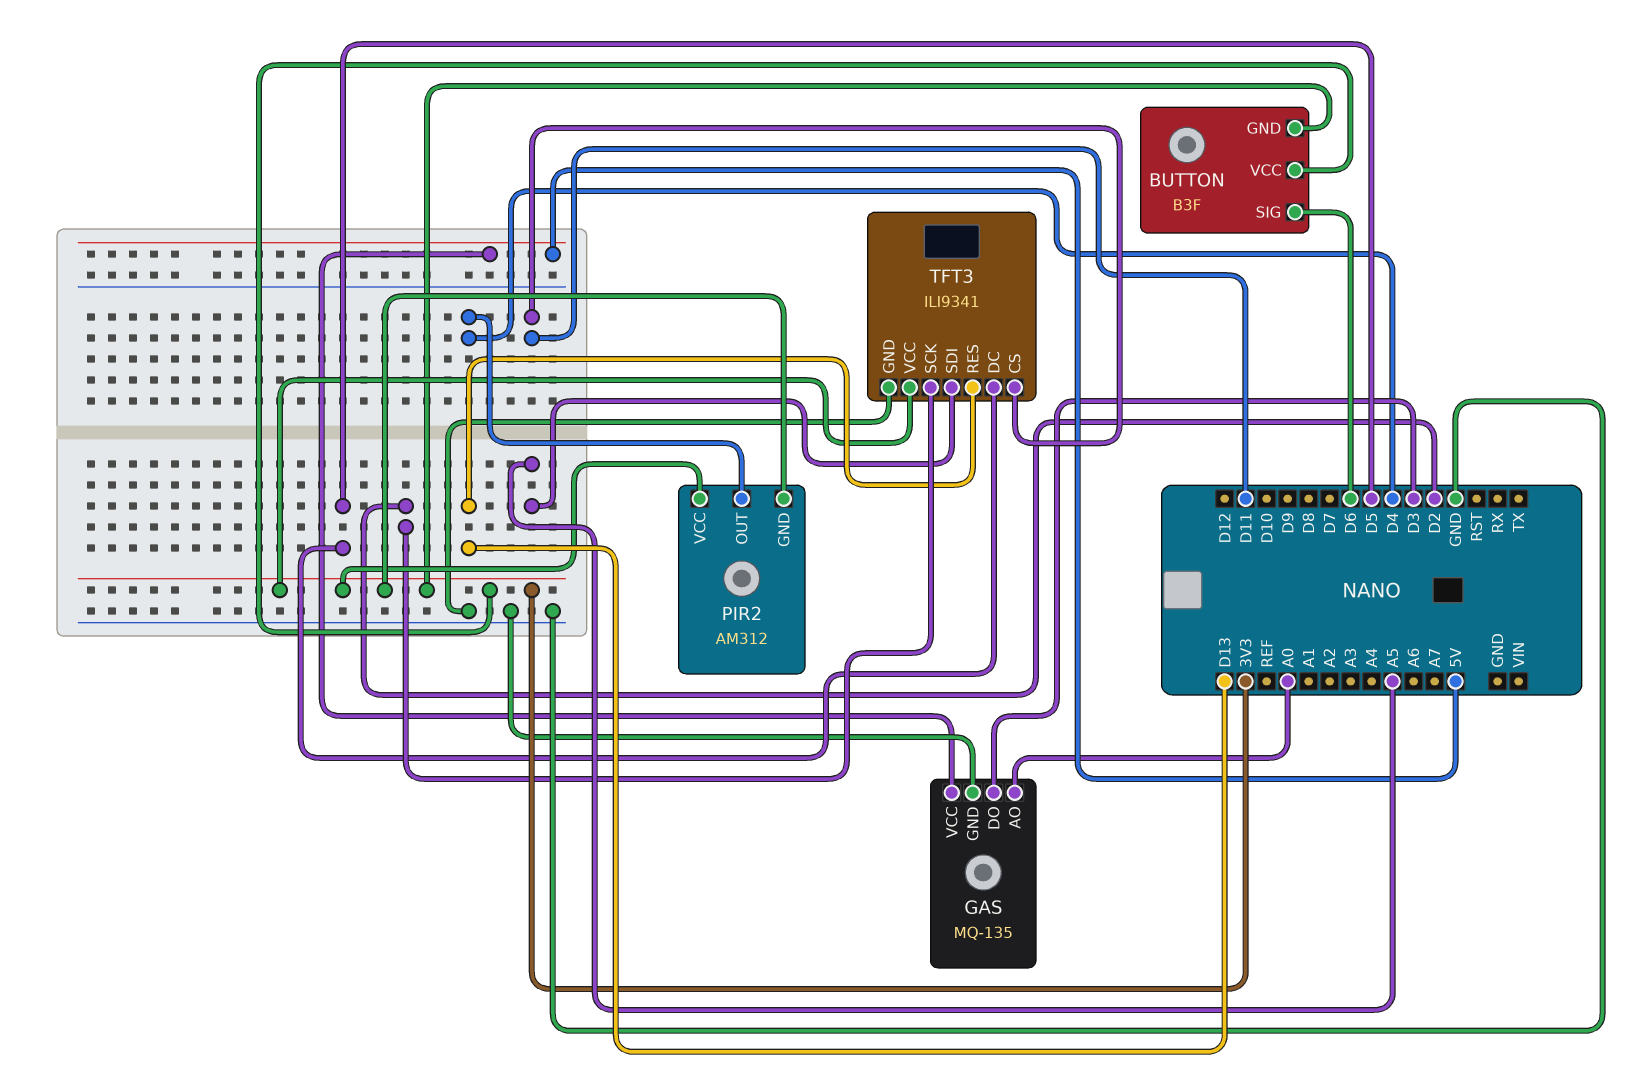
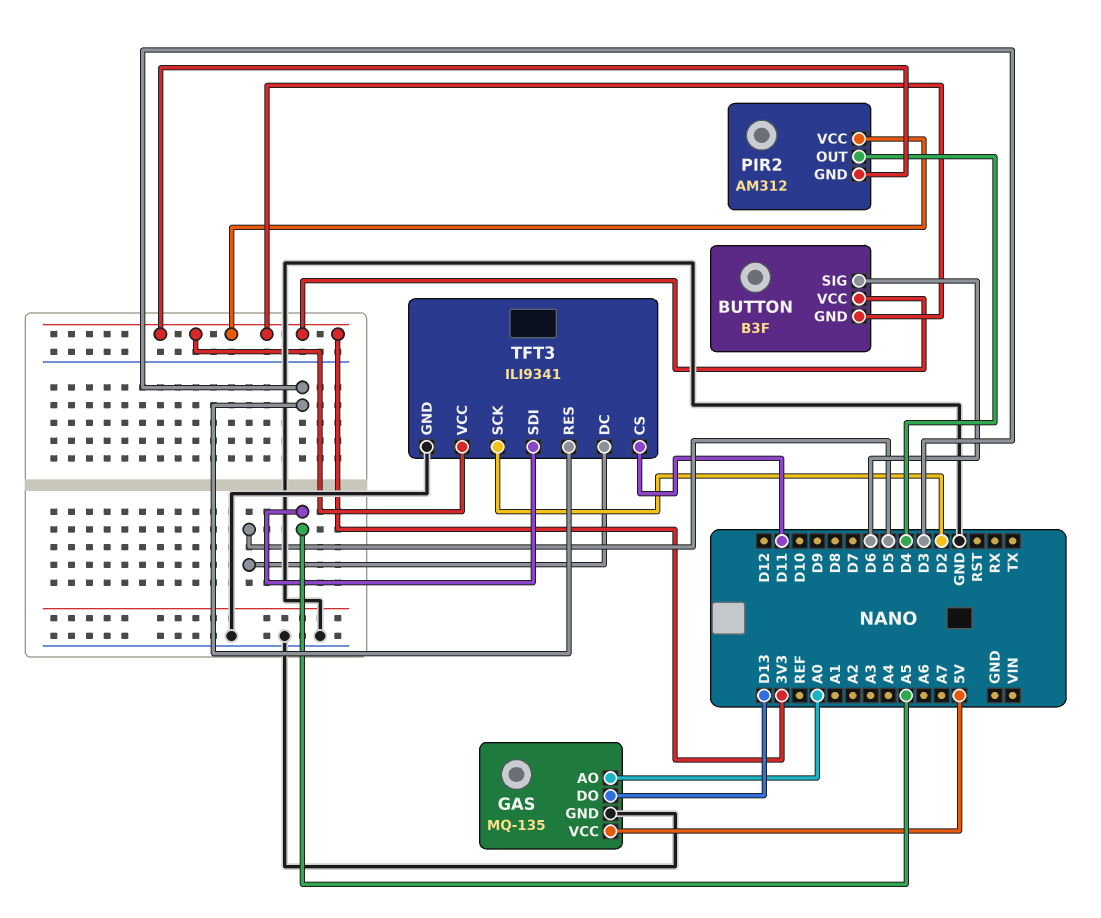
GAS pin DO: D3 -> D13
TFT3 pin RES: D13 -> D3

